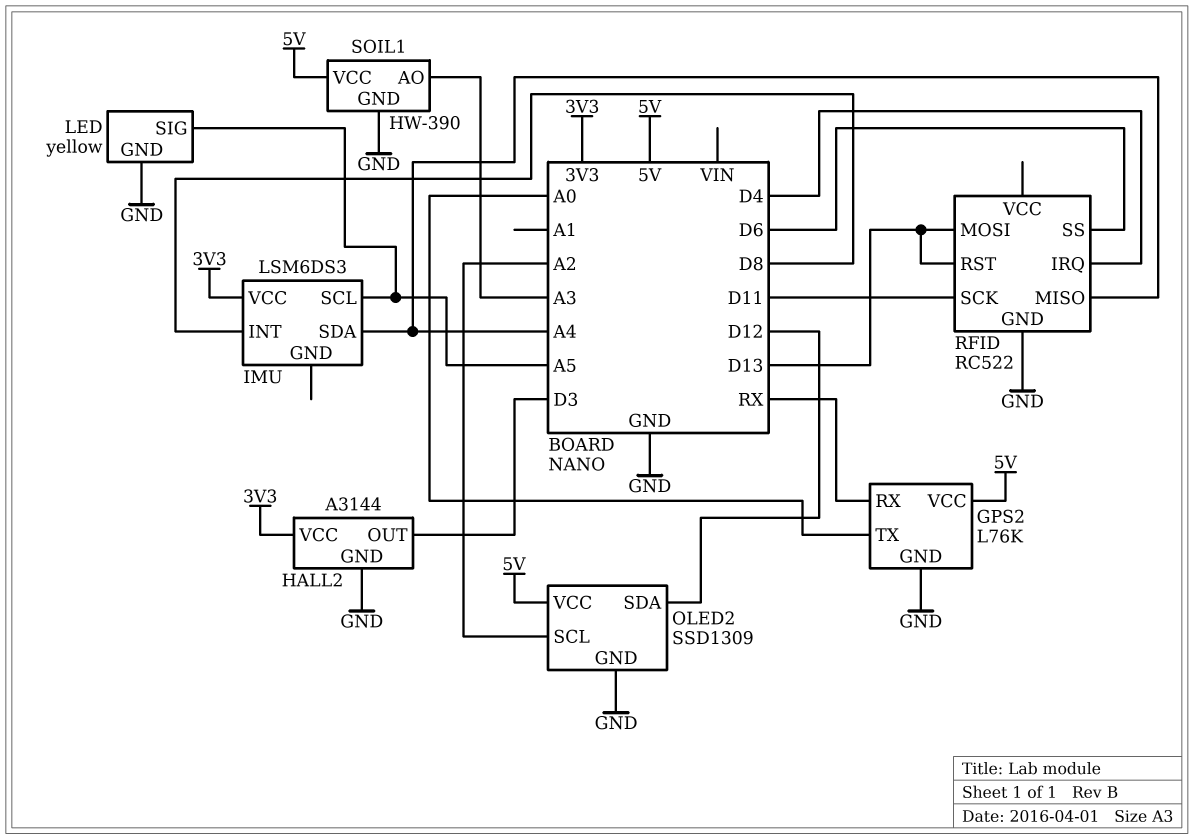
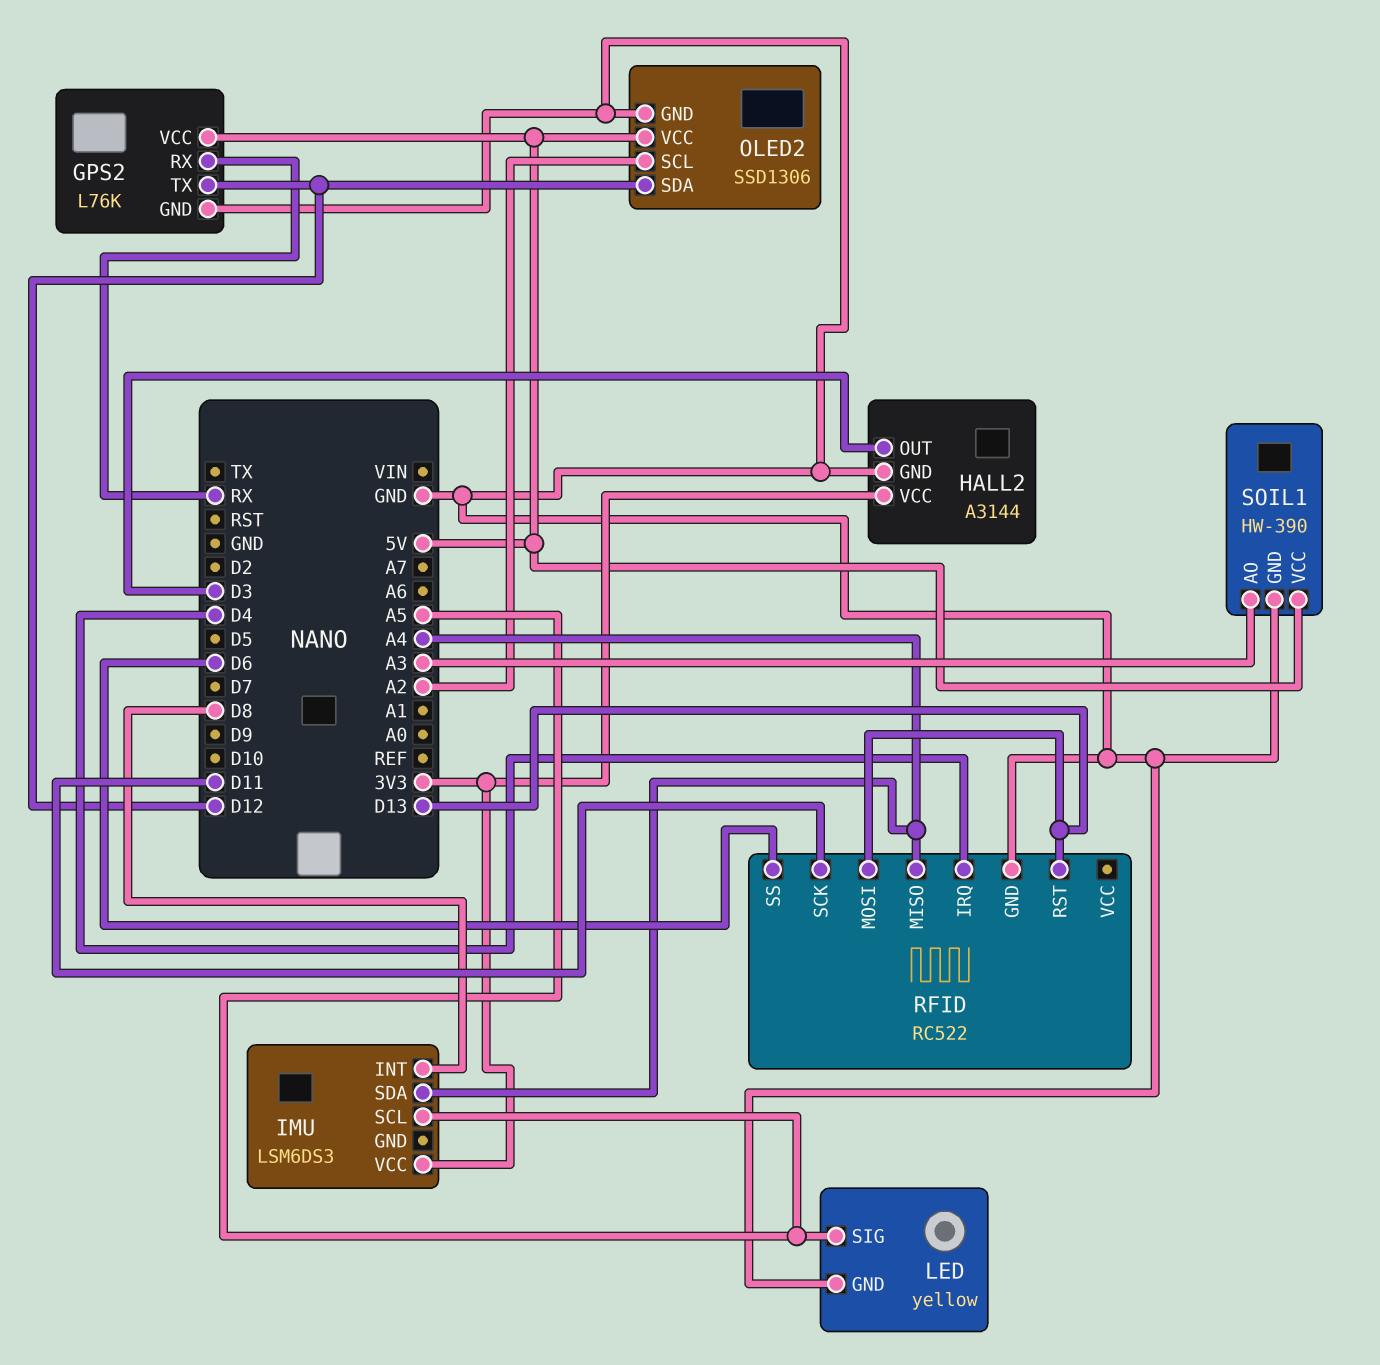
GPS2 pin TX: A0 -> D12
OLED2: SSD1309 -> SSD1306

